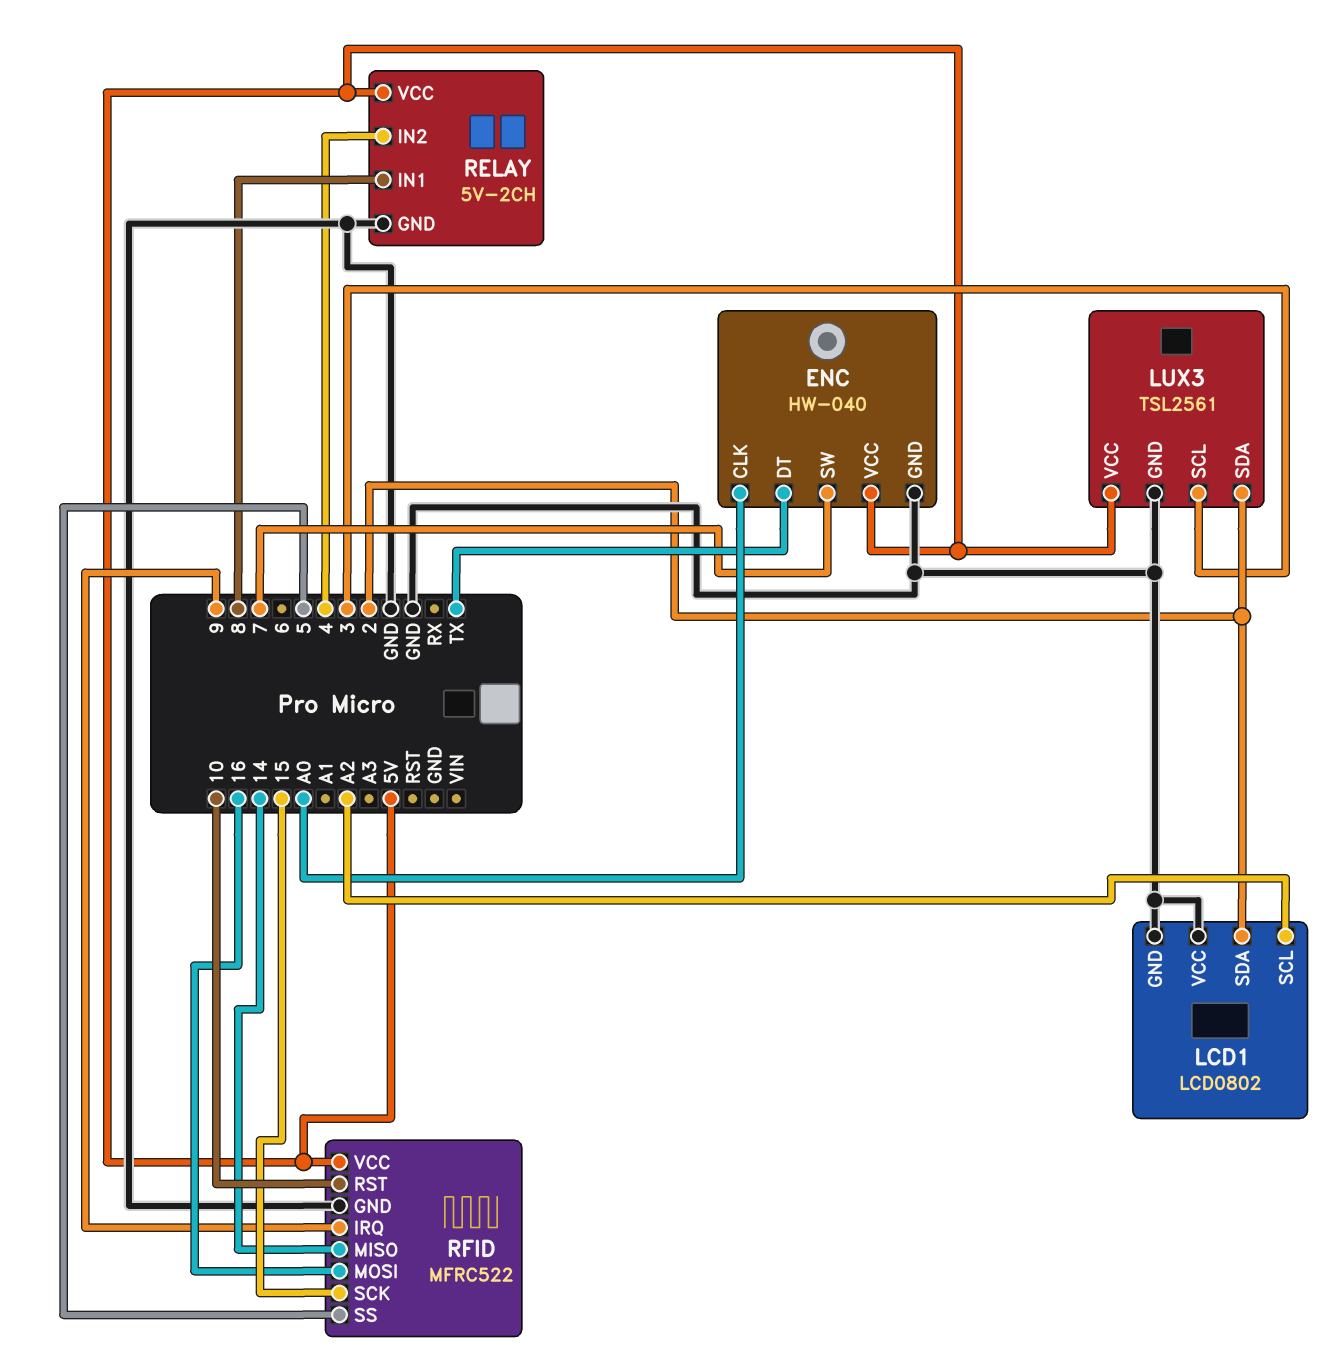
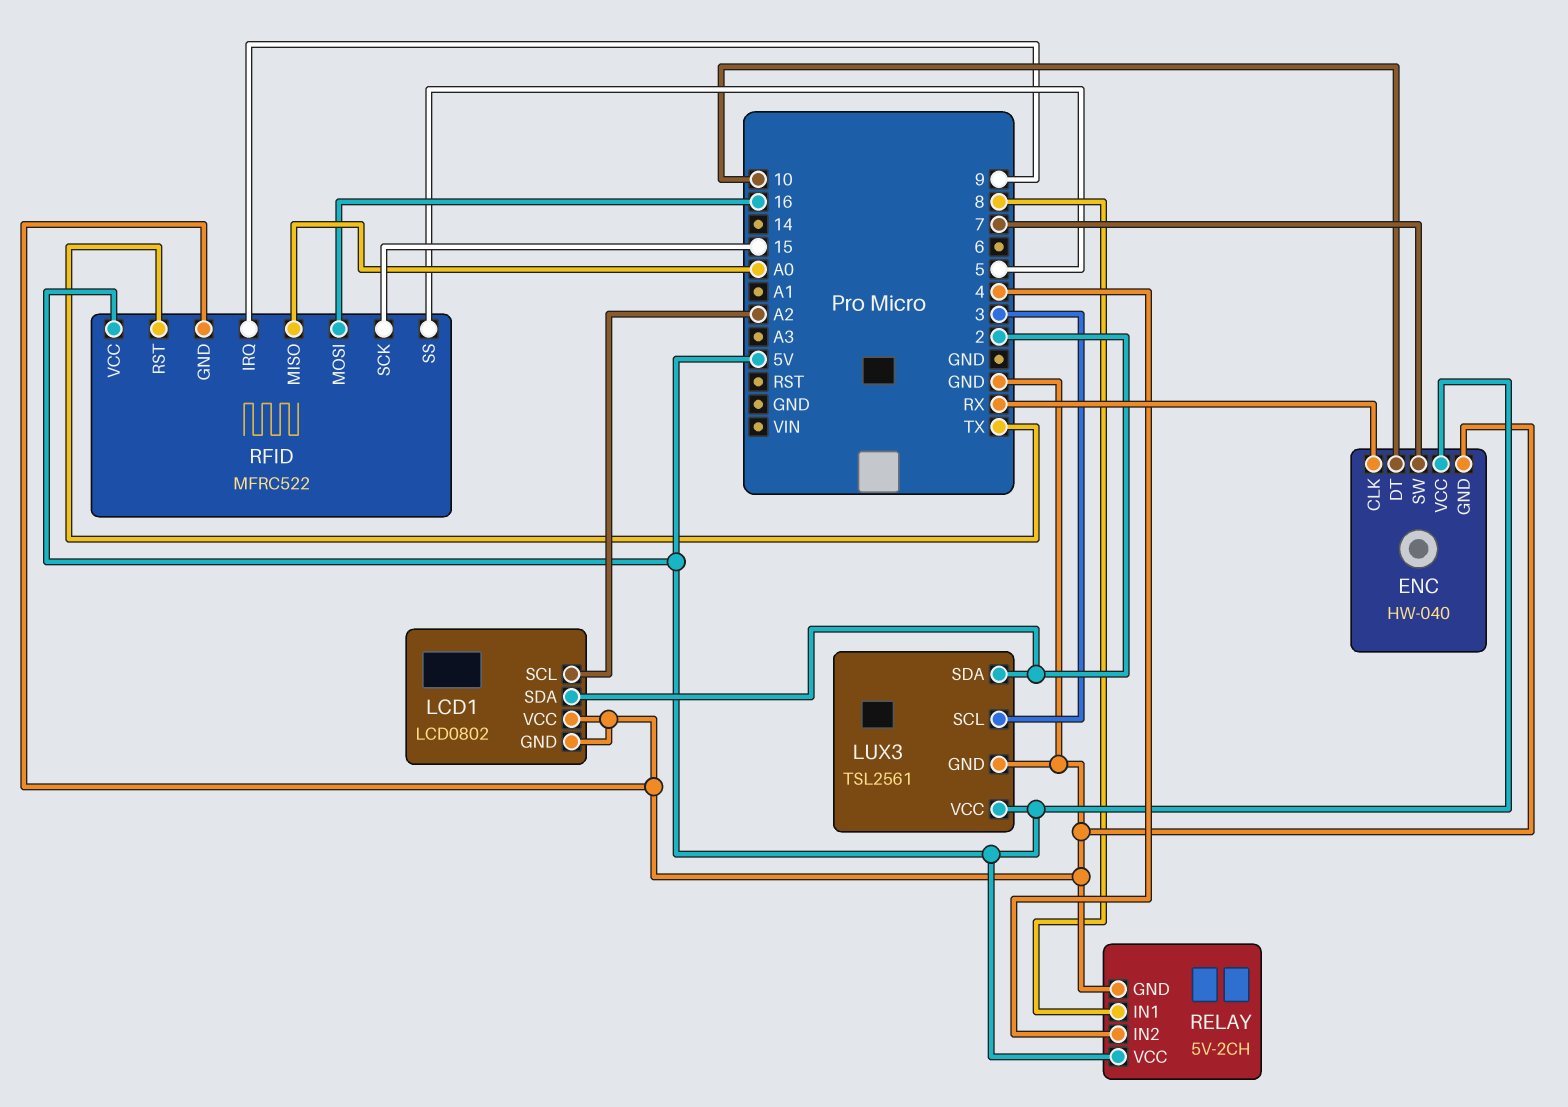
ENC pin CLK: A0 -> RX
ENC pin DT: TX -> 10
RFID pin MISO: 14 -> A0
RFID pin RST: 10 -> TX

